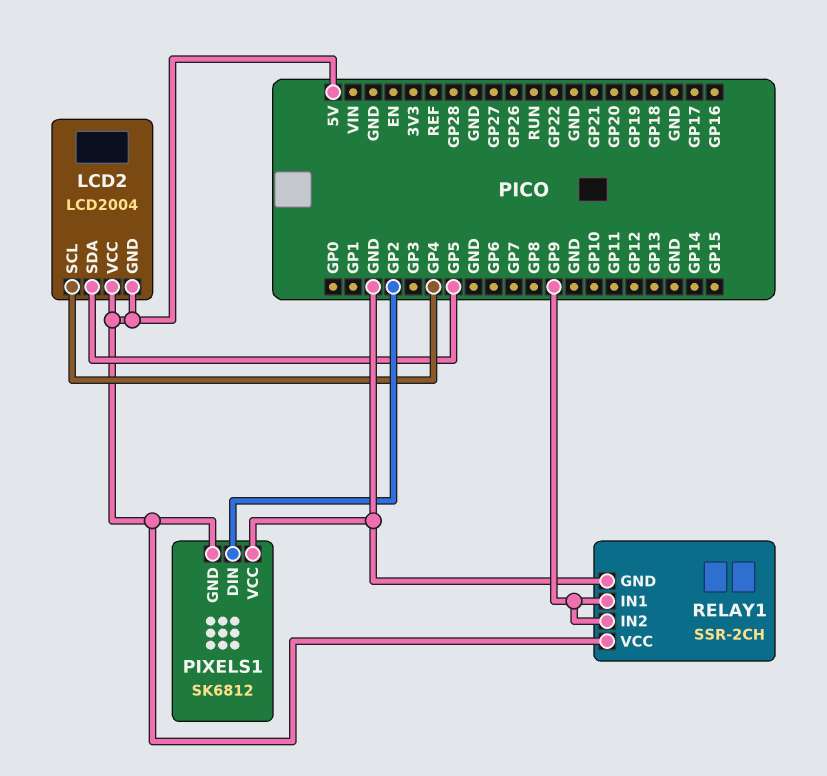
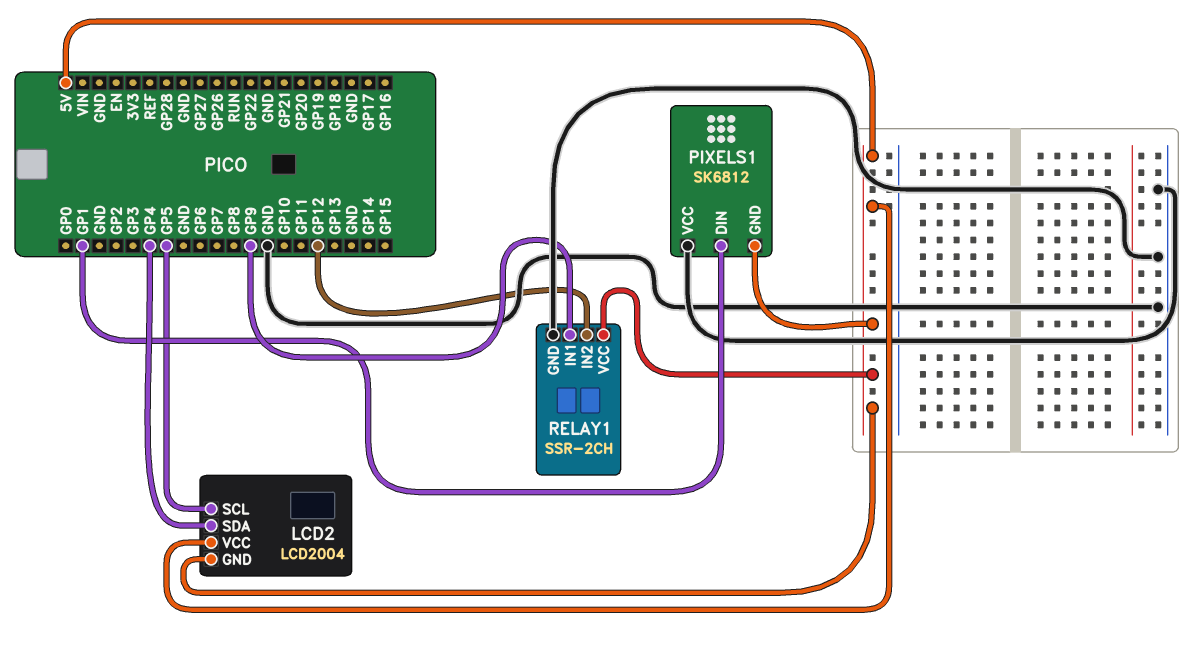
LCD2 pin SCL: GP4 -> GP5
LCD2 pin SDA: GP5 -> GP4
PIXELS1 pin DIN: GP2 -> GP1
RELAY1 pin IN2: GP9 -> GP12

